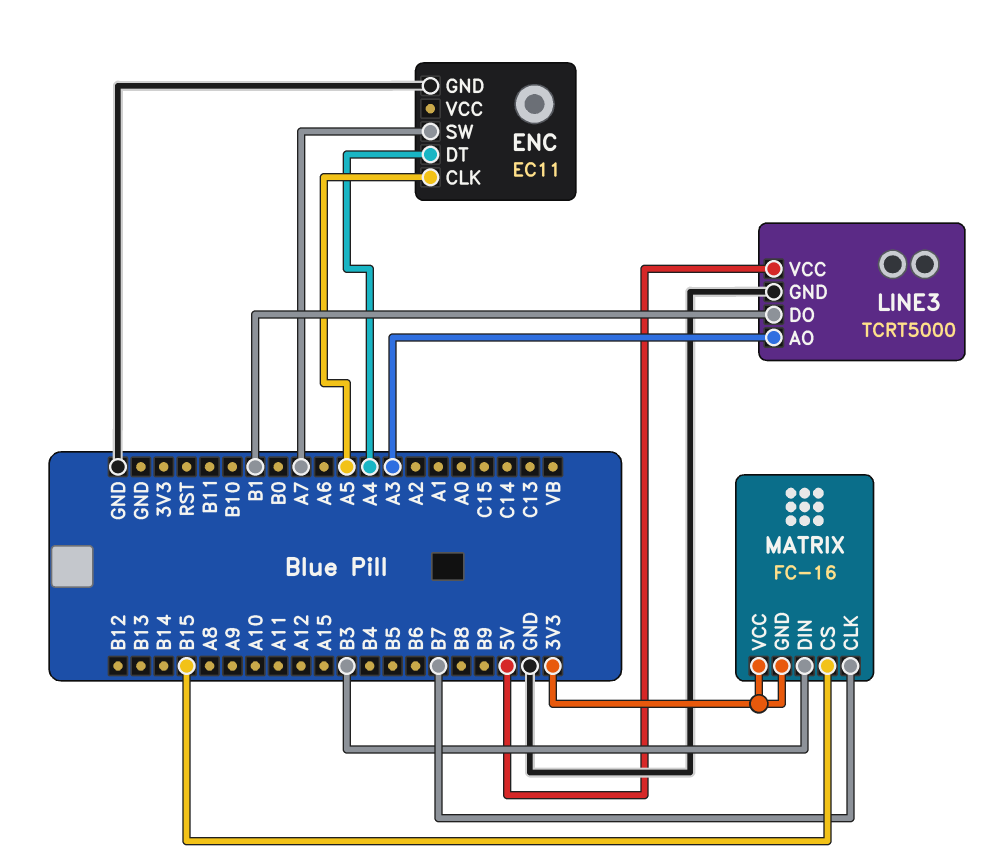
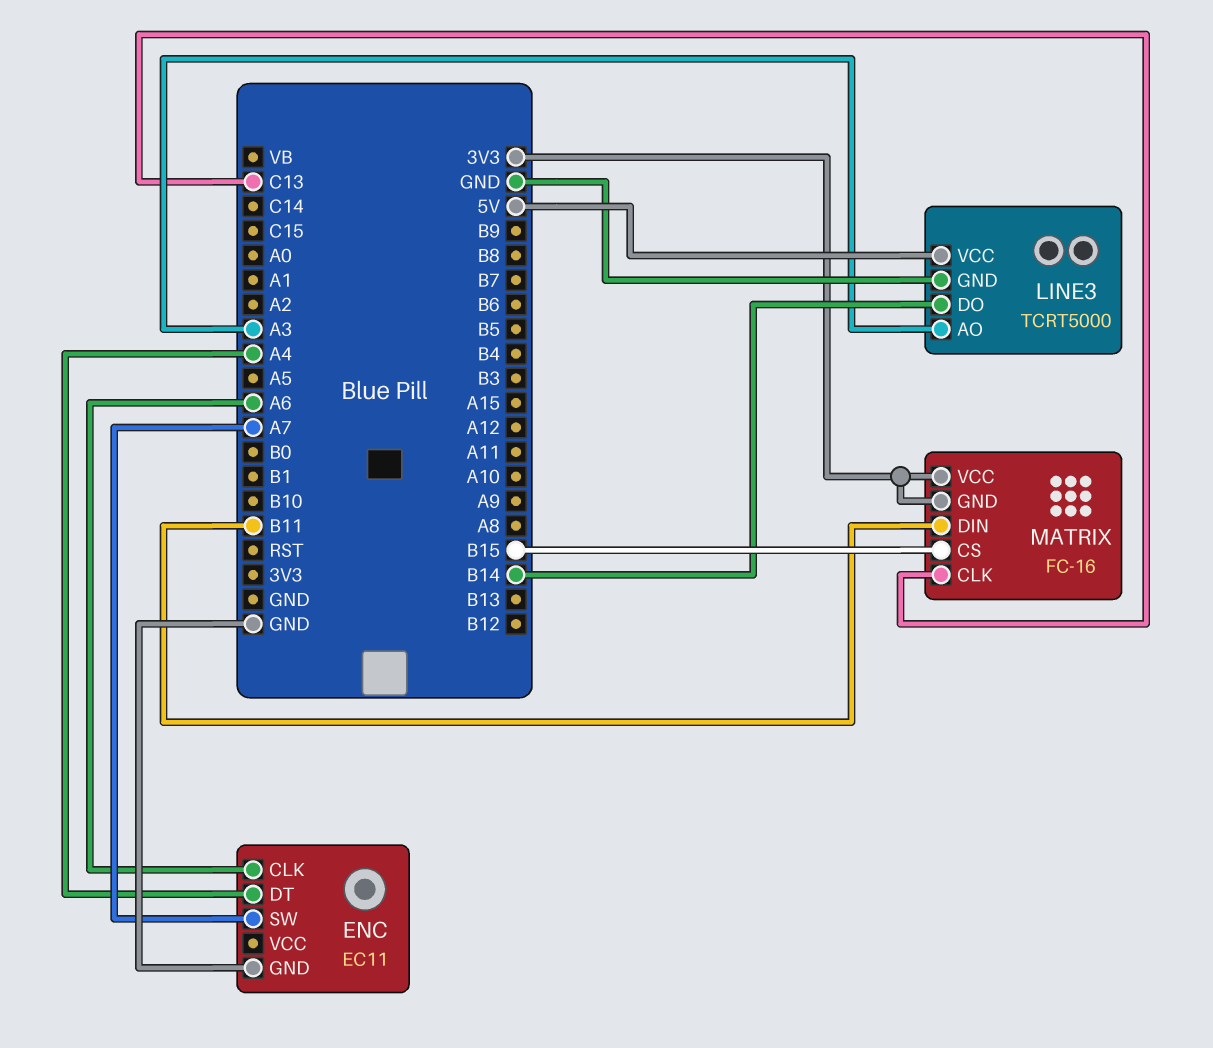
ENC pin CLK: A5 -> A6
LINE3 pin DO: B1 -> B14
MATRIX pin CLK: B7 -> C13
MATRIX pin DIN: B3 -> B11

